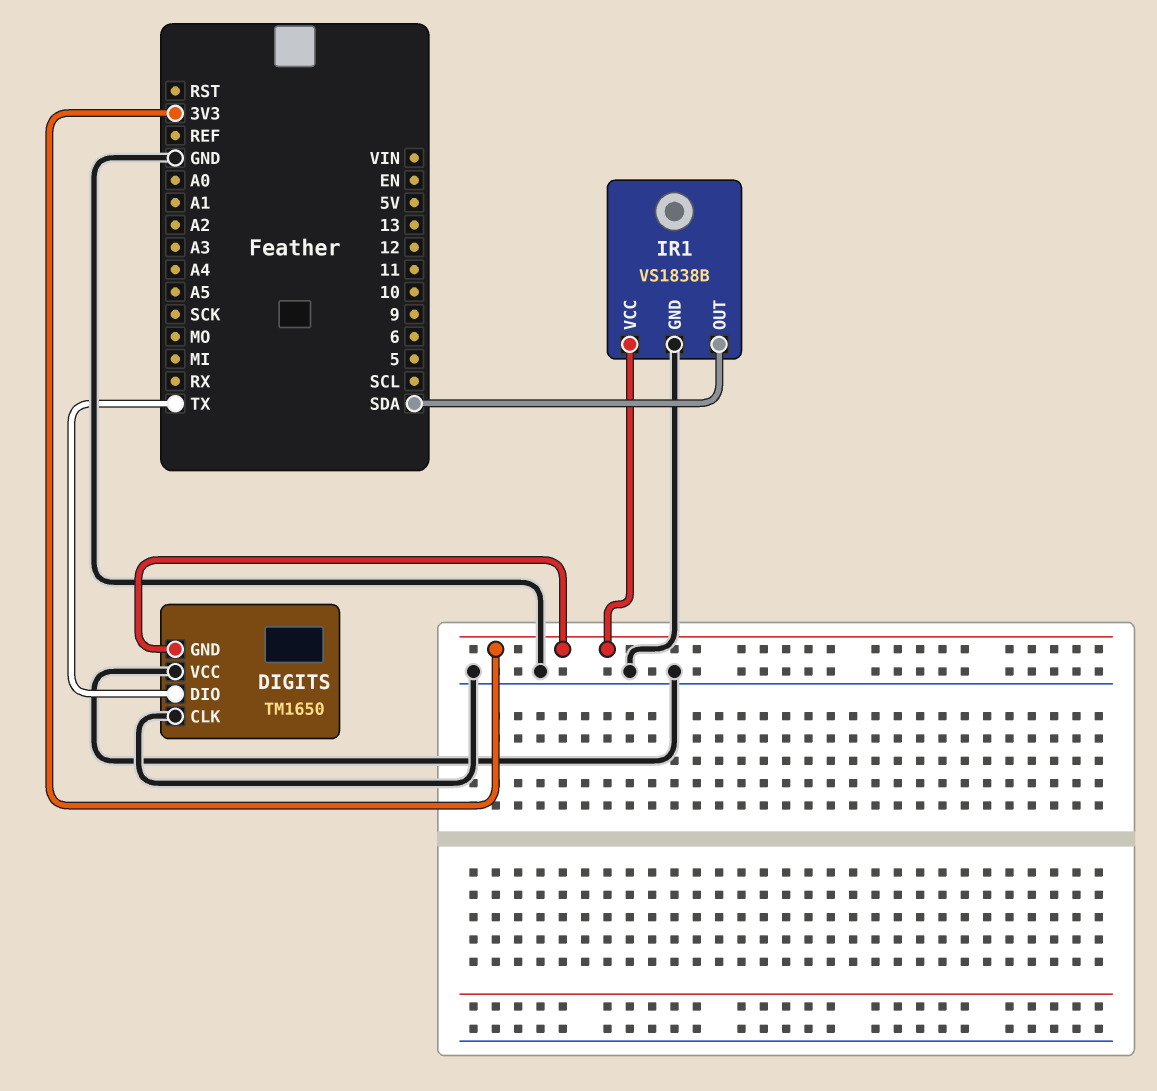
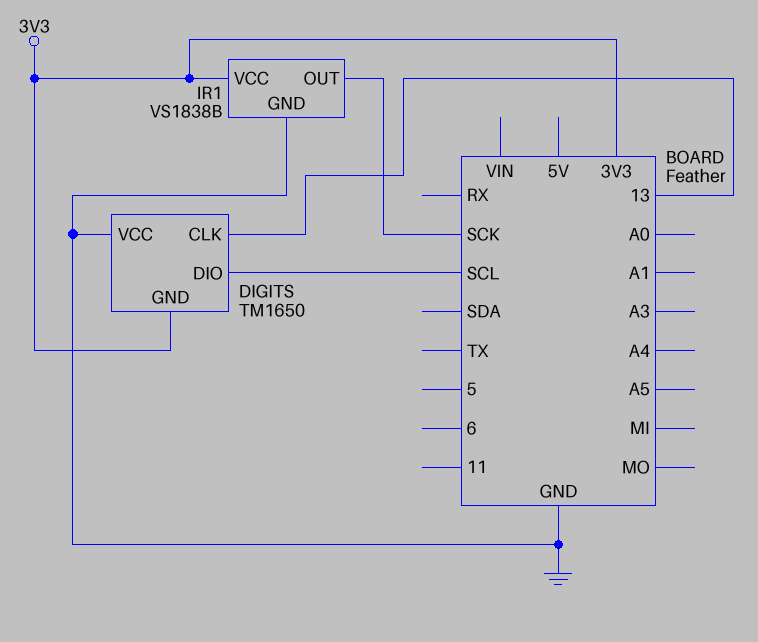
DIGITS pin CLK: GND -> 13
DIGITS pin DIO: TX -> SCL
IR1 pin OUT: SDA -> SCK

